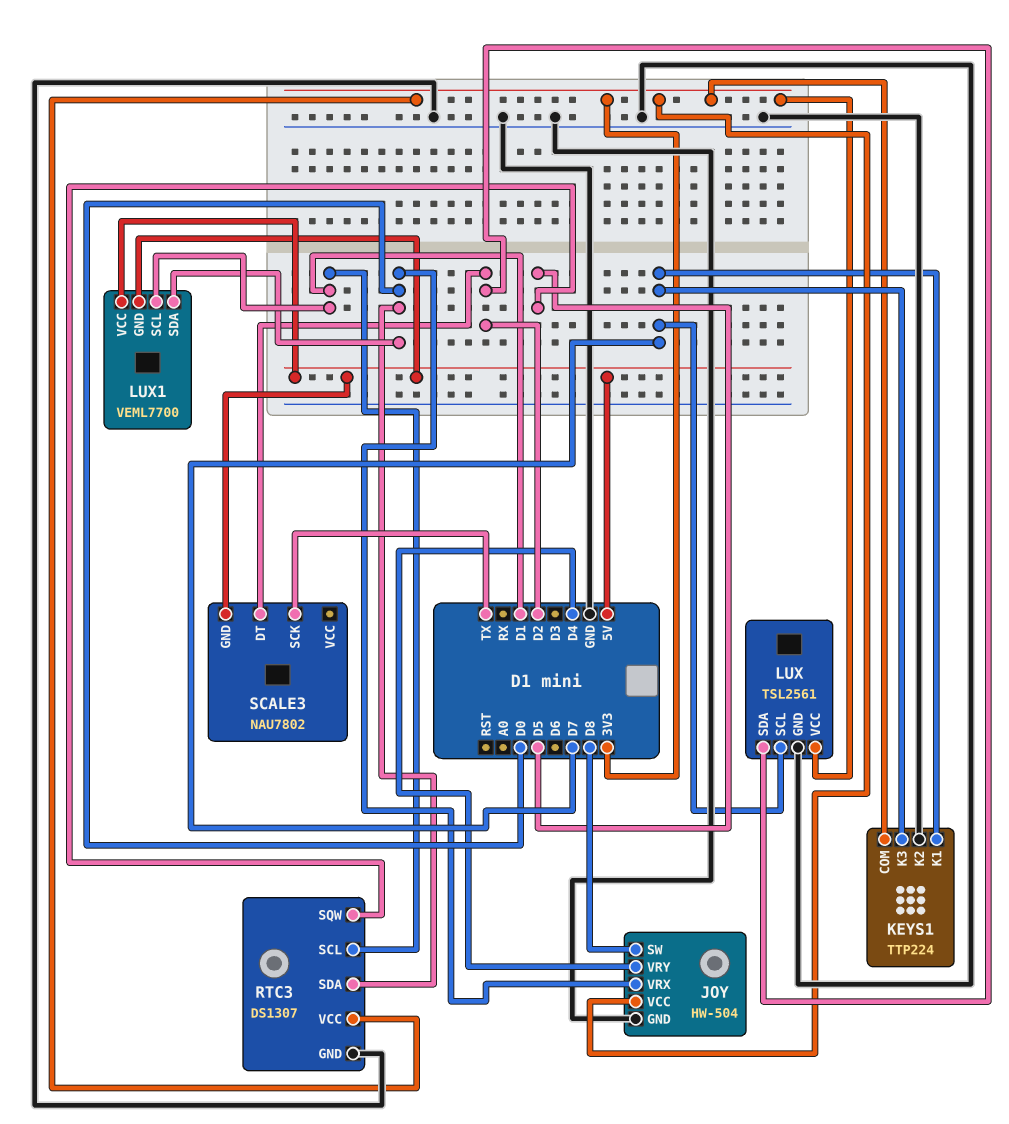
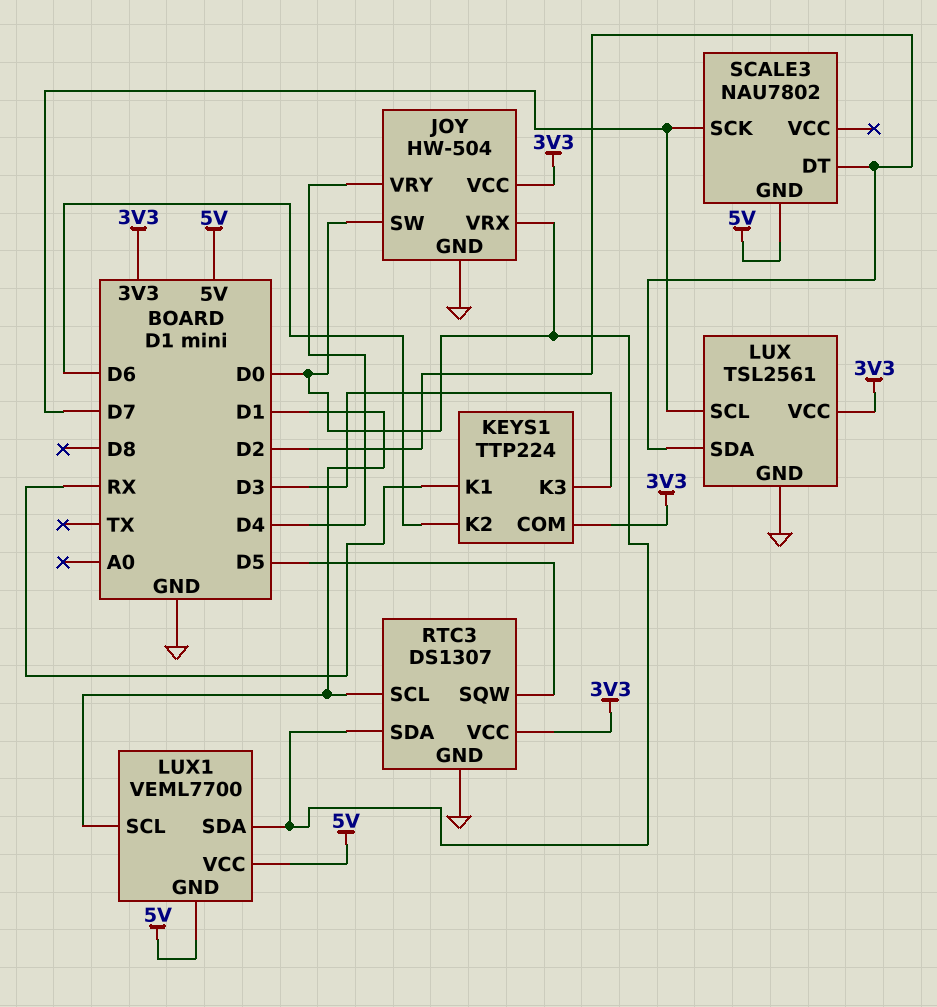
JOY pin SW: D8 -> D0
KEYS1 pin K1: D7 -> RX
KEYS1 pin K2: GND -> D6
KEYS1 pin K3: D7 -> D3
SCALE3 pin SCK: TX -> D7

